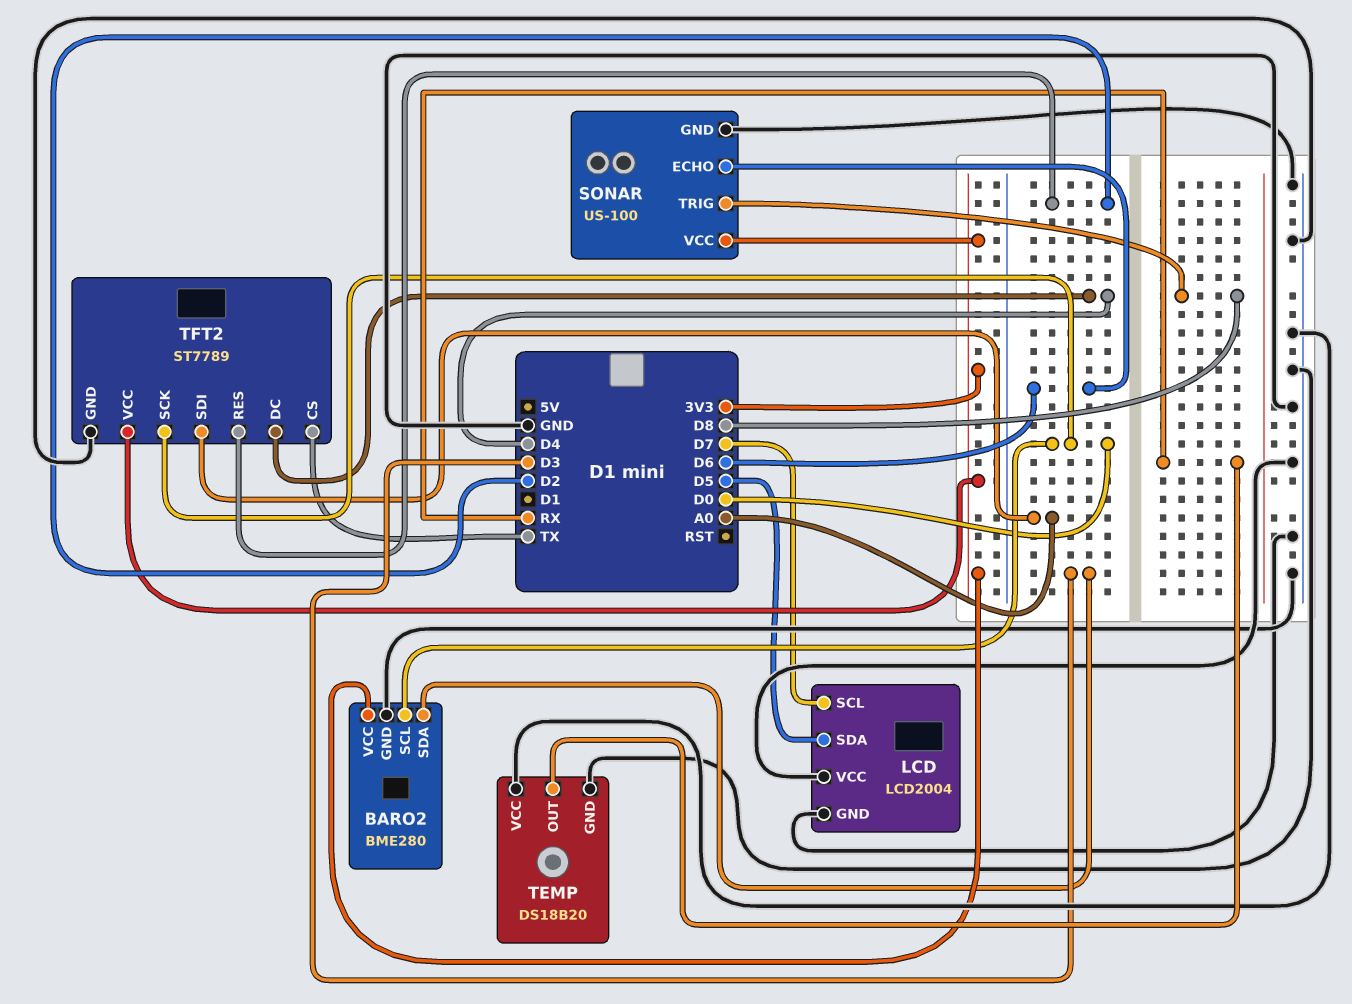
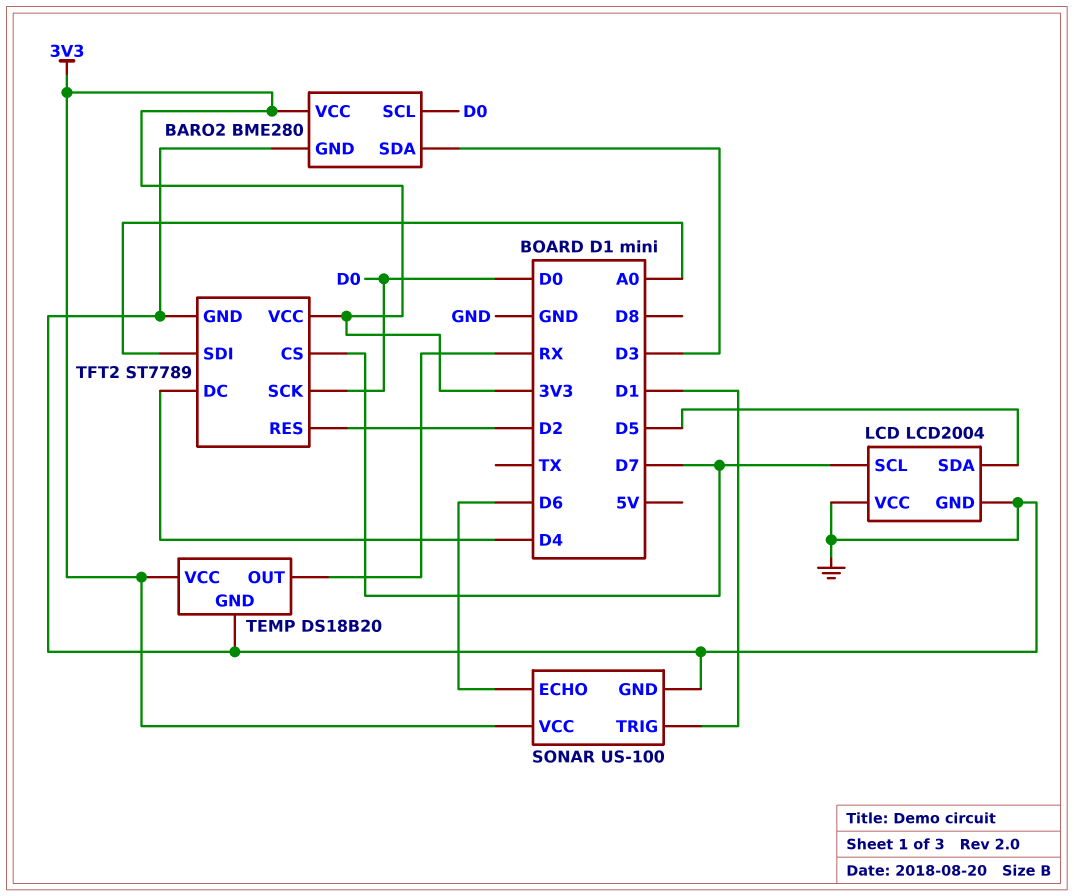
SONAR pin TRIG: D8 -> D1
TEMP pin VCC: GND -> 3V3
TFT2 pin CS: TX -> D7

